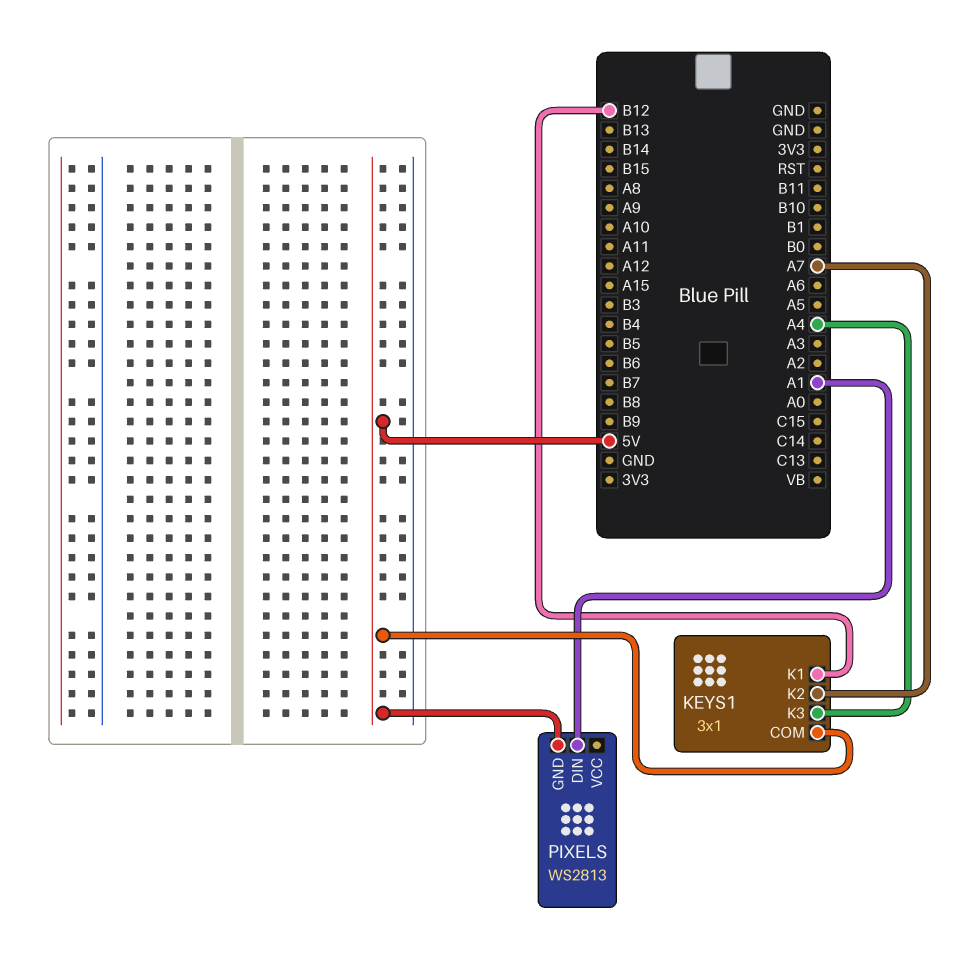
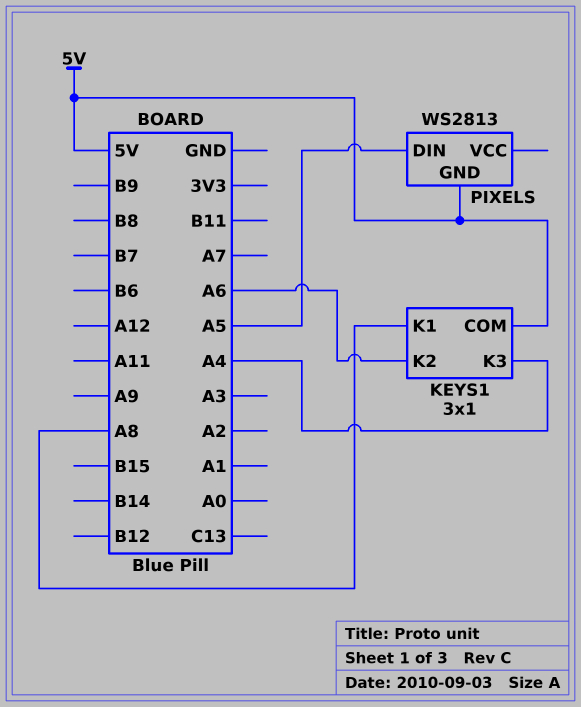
KEYS1 pin K1: B12 -> A8
KEYS1 pin K2: A7 -> A6
PIXELS pin DIN: A1 -> A5

